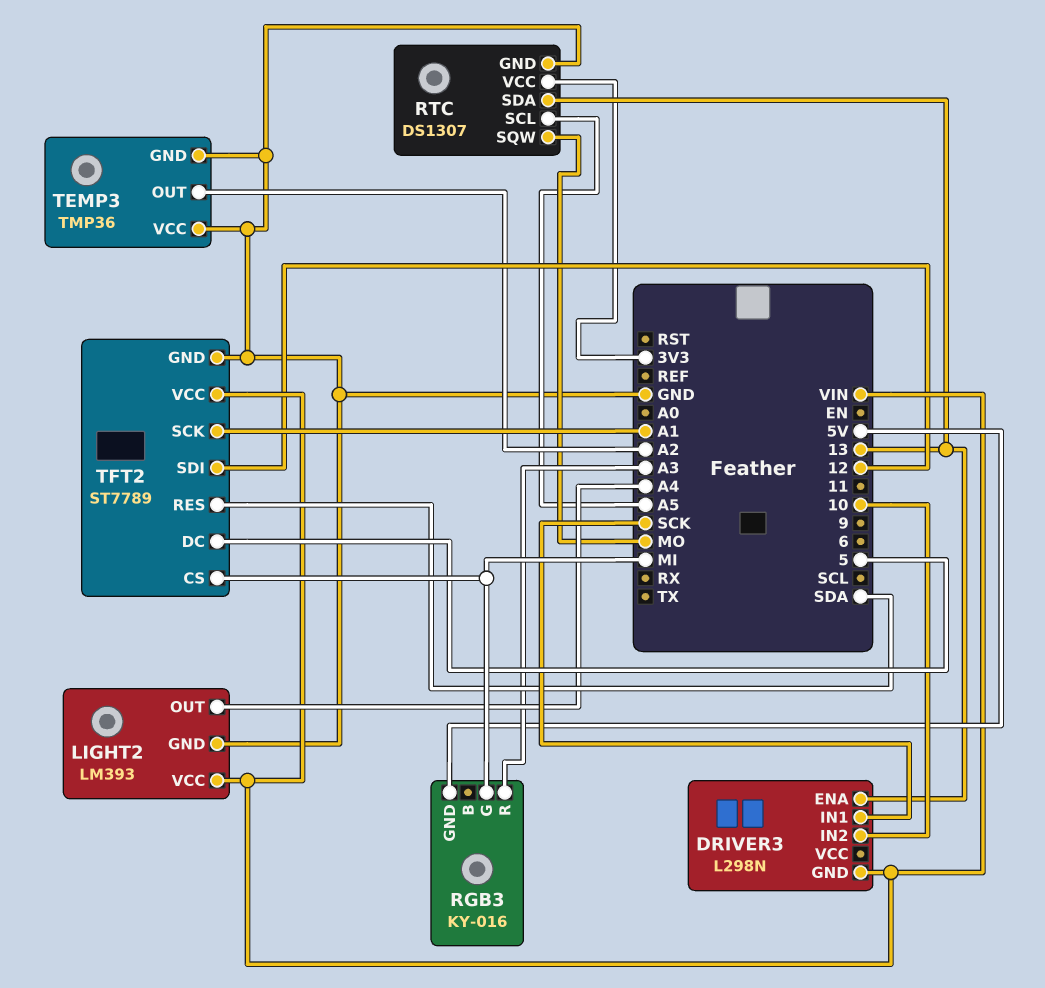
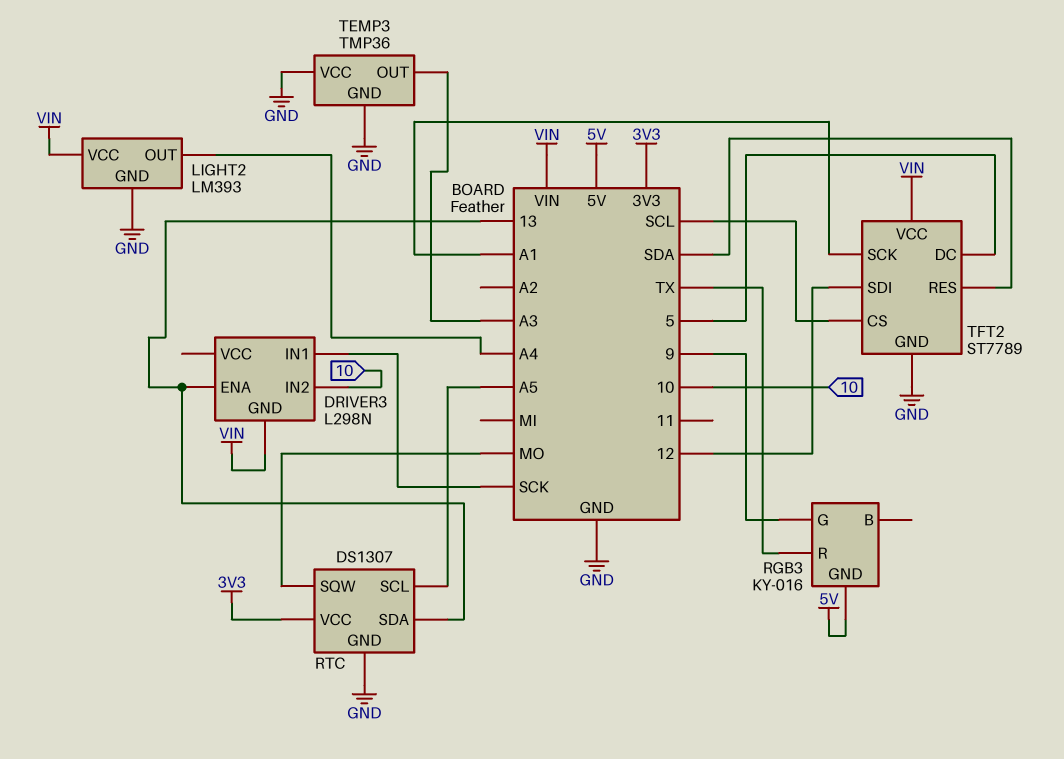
RGB3 pin G: MI -> 9
RGB3 pin R: A3 -> TX
TEMP3 pin OUT: A2 -> A3
TFT2 pin CS: MI -> SCL

